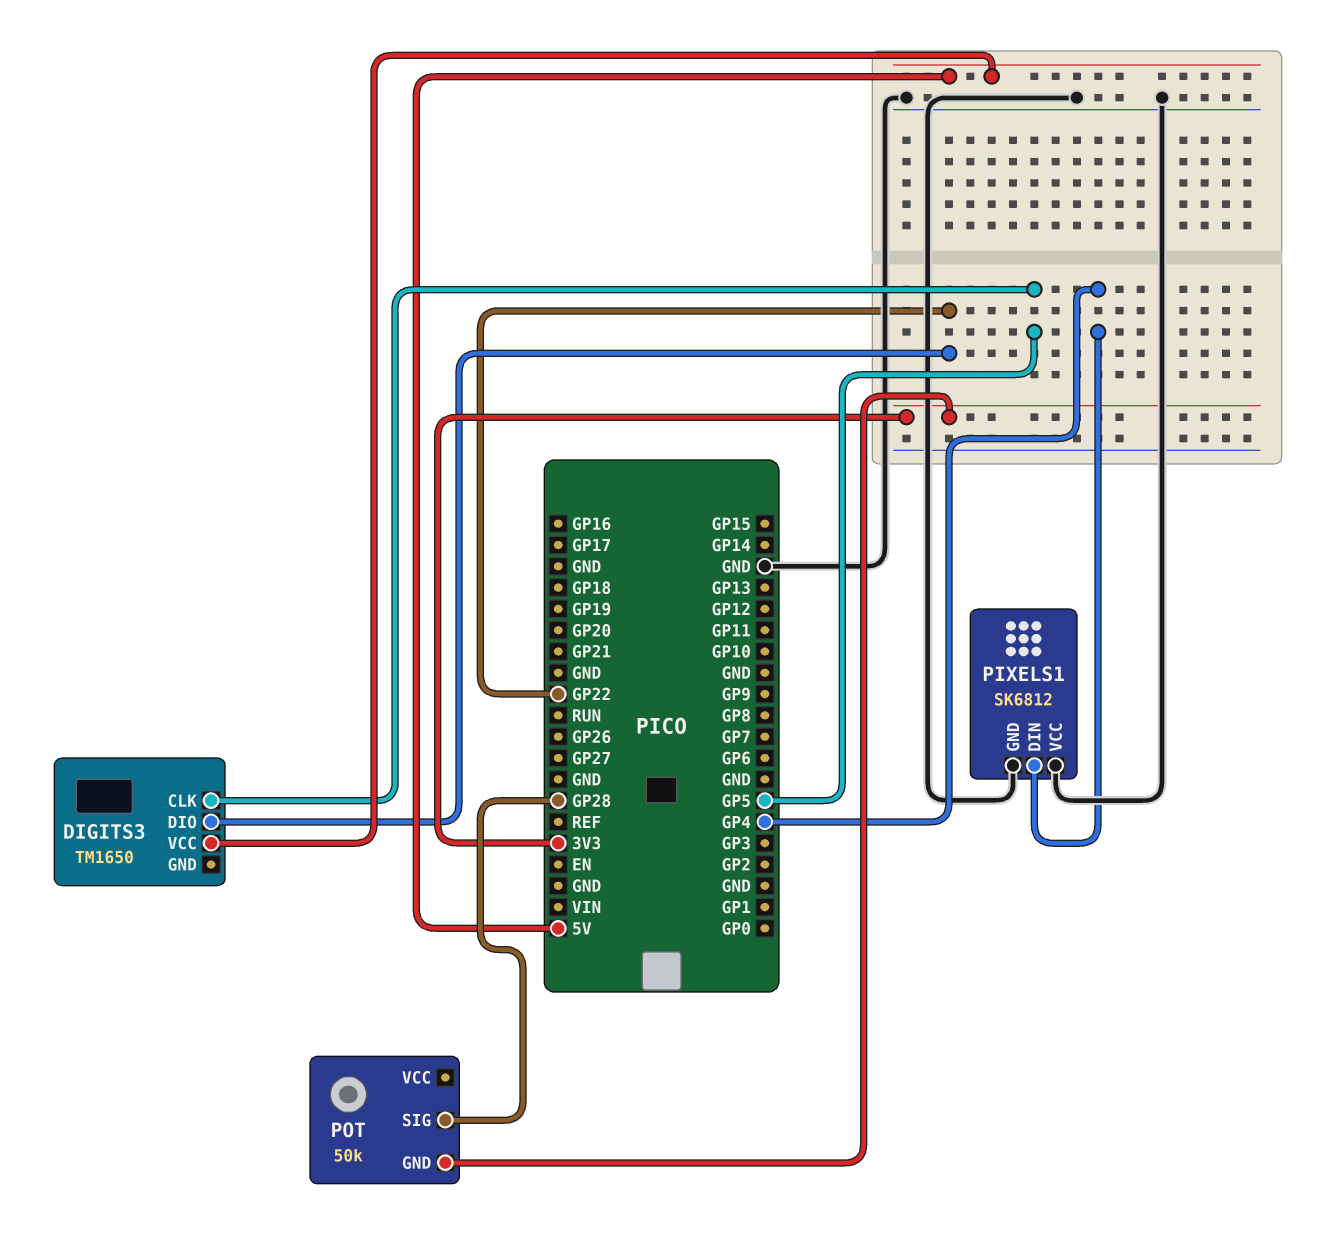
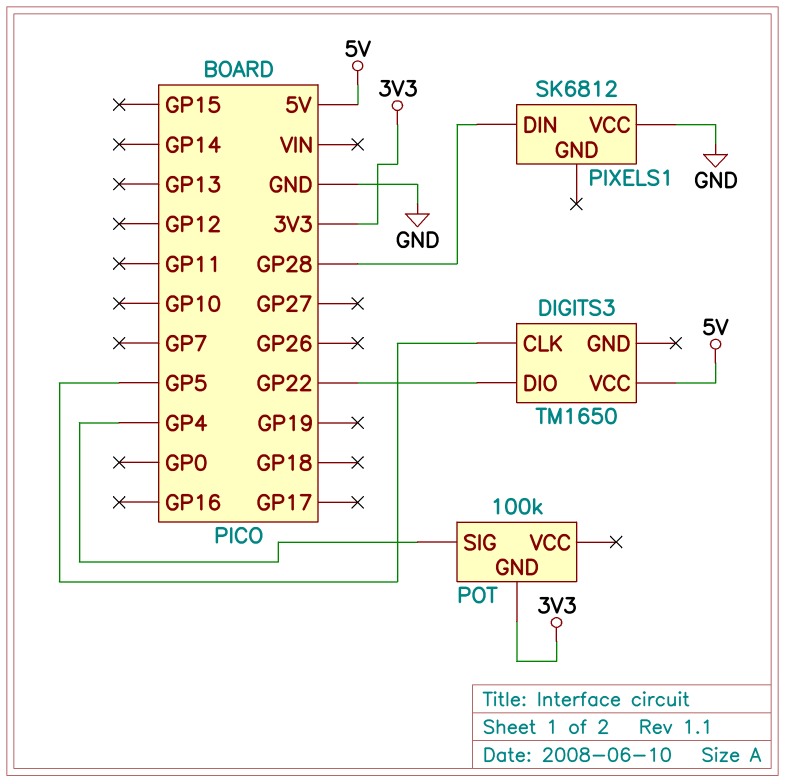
PIXELS1 pin DIN: GP4 -> GP28
PIXELS1 pin GND: GND -> none
POT: 50k -> 100k
POT pin SIG: GP28 -> GP4

